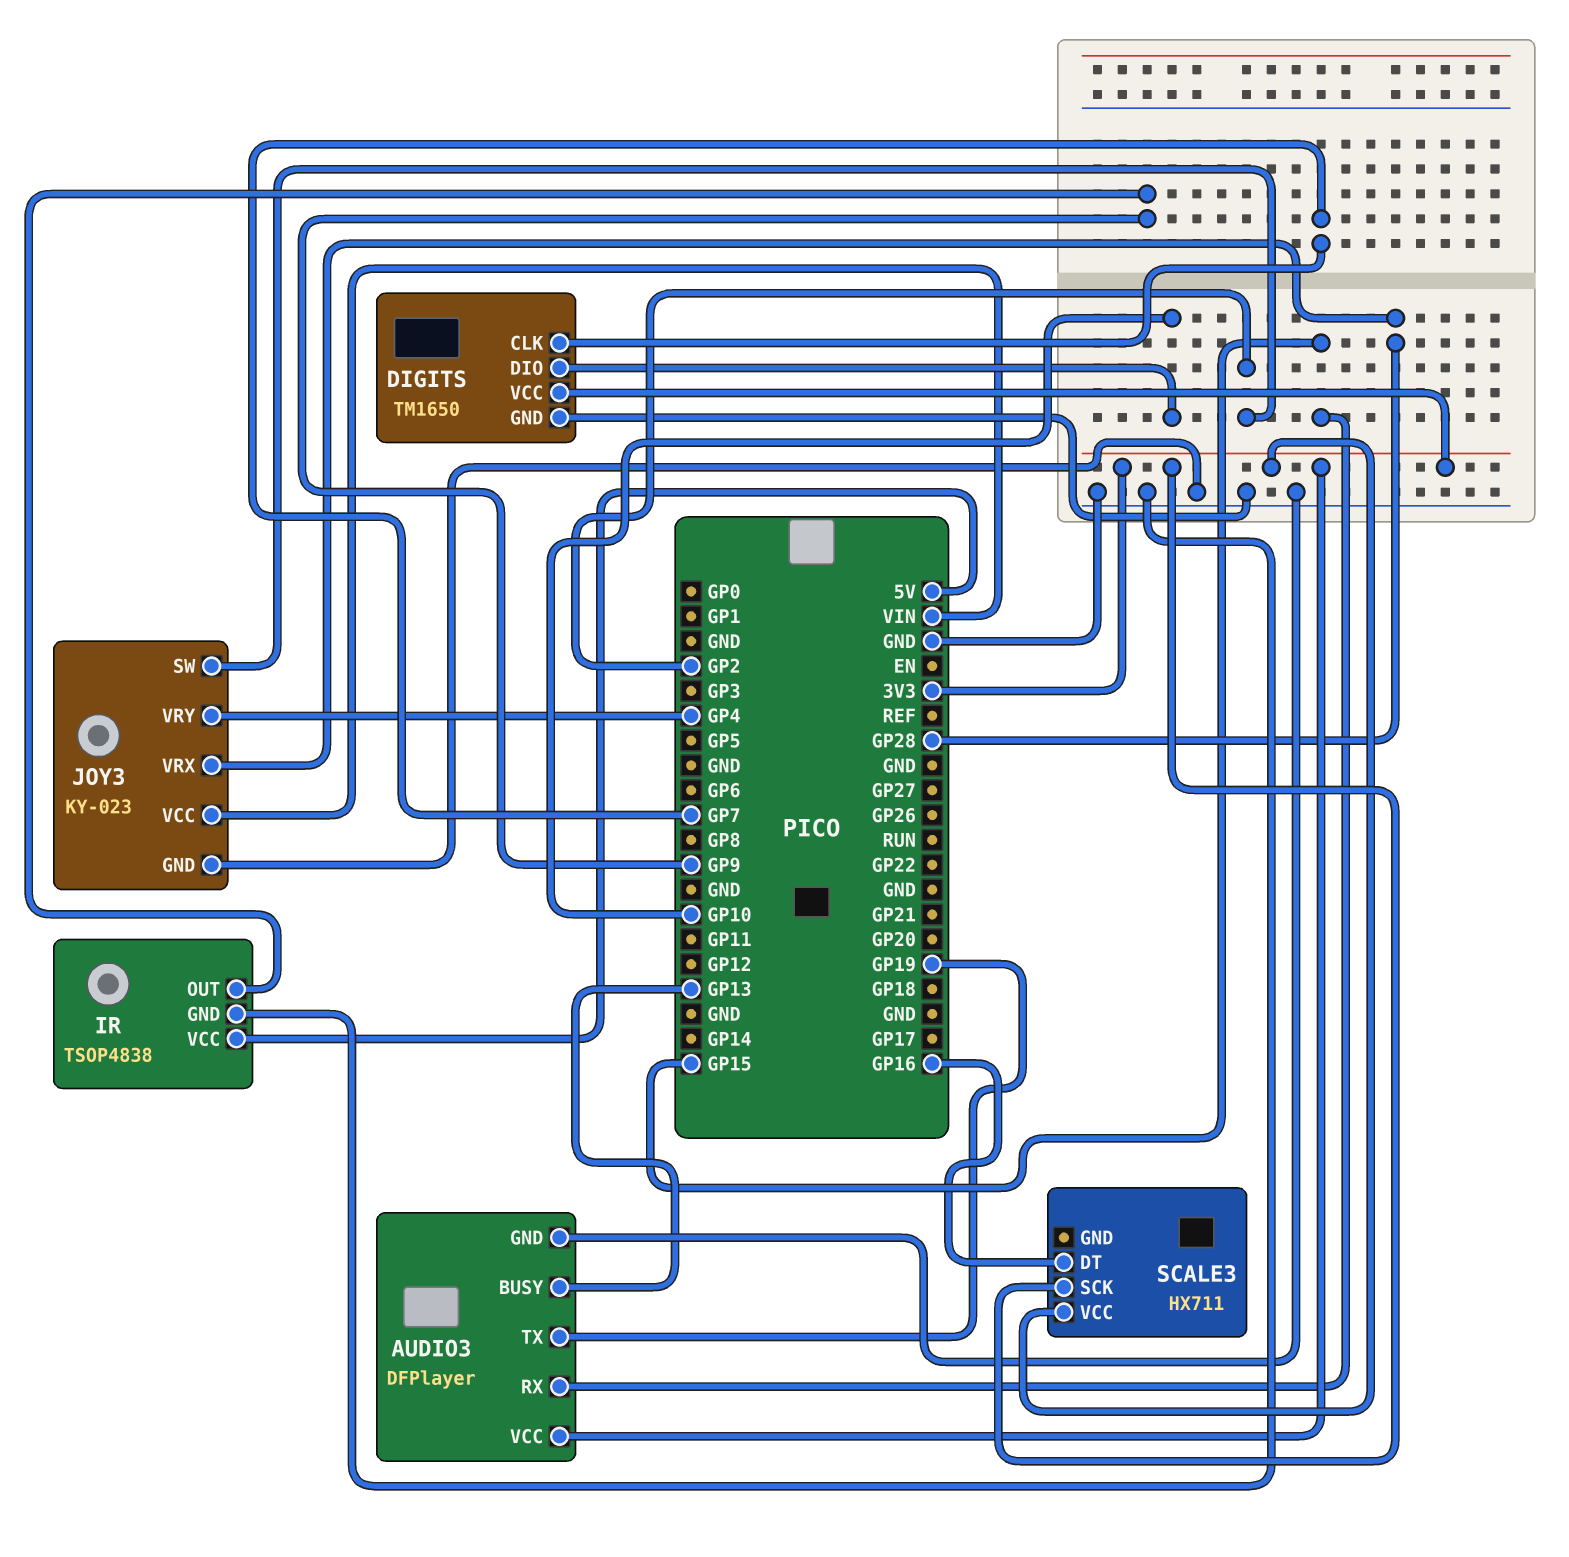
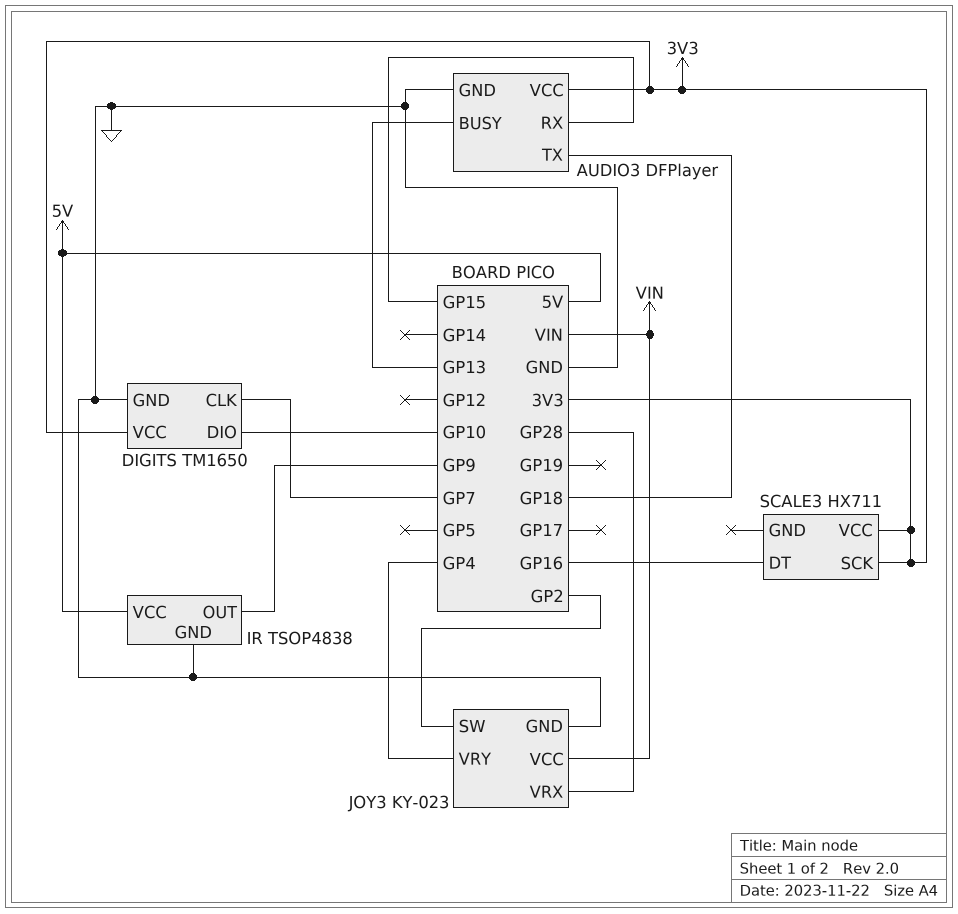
AUDIO3 pin TX: GP19 -> GP18

